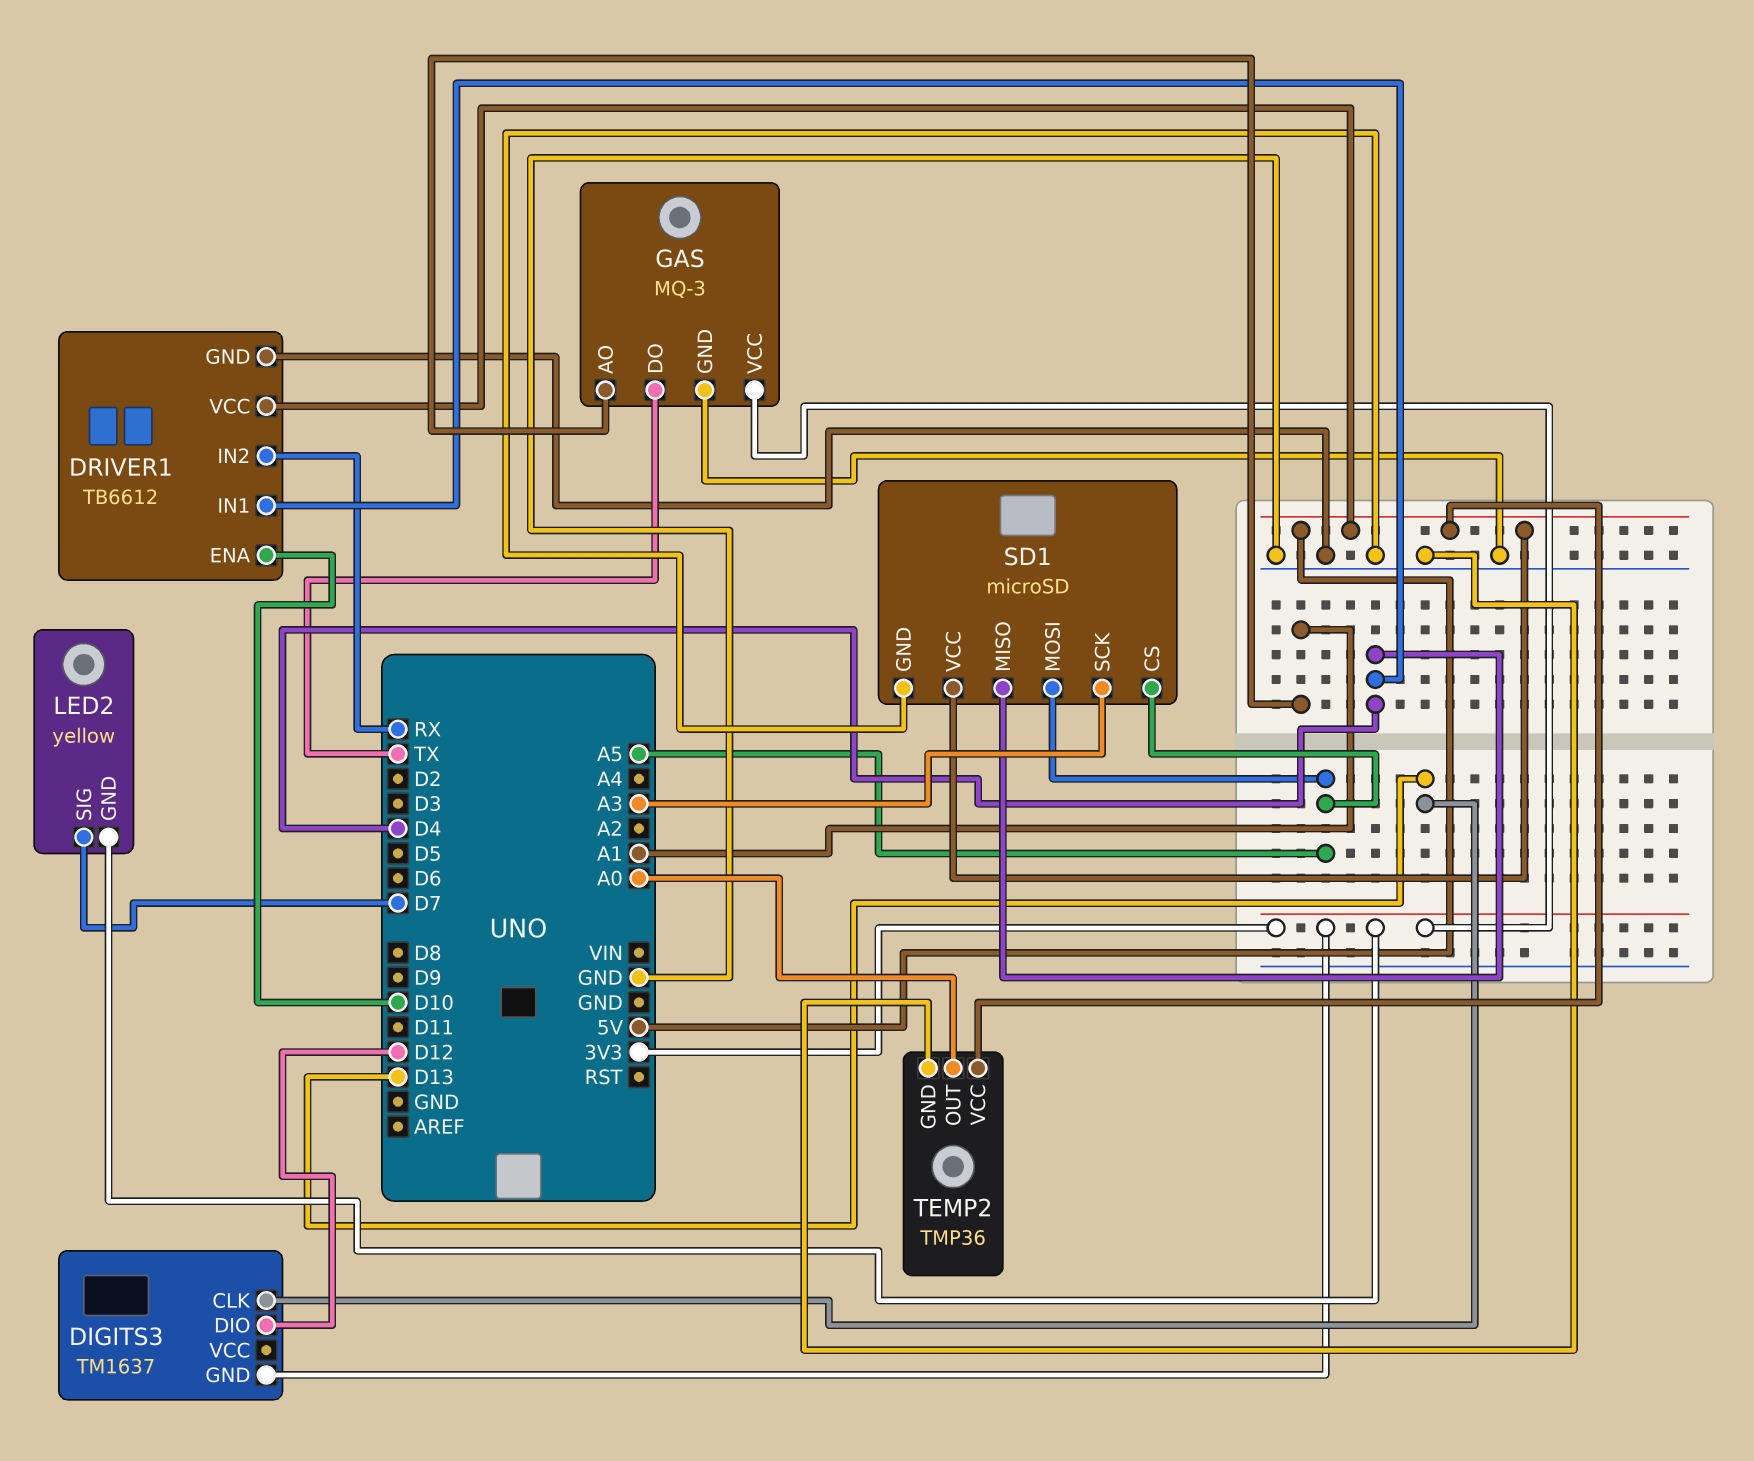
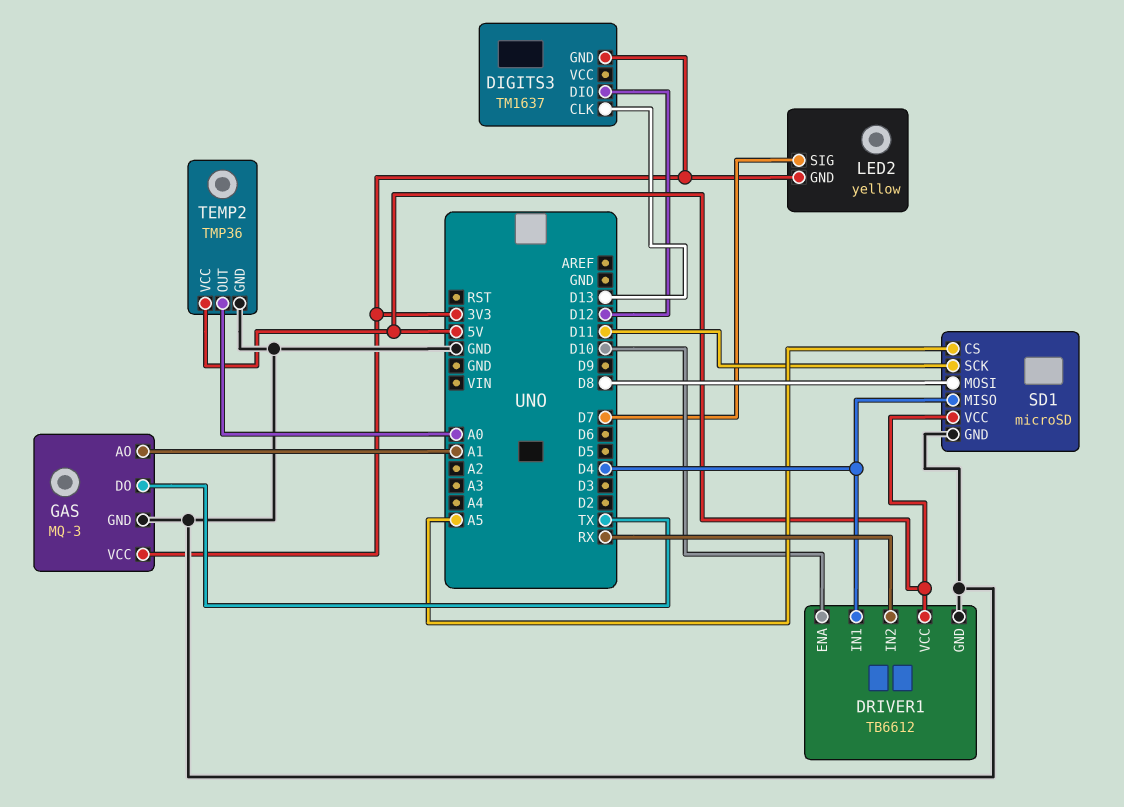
SD1 pin MOSI: A5 -> D8
SD1 pin SCK: A3 -> D11

